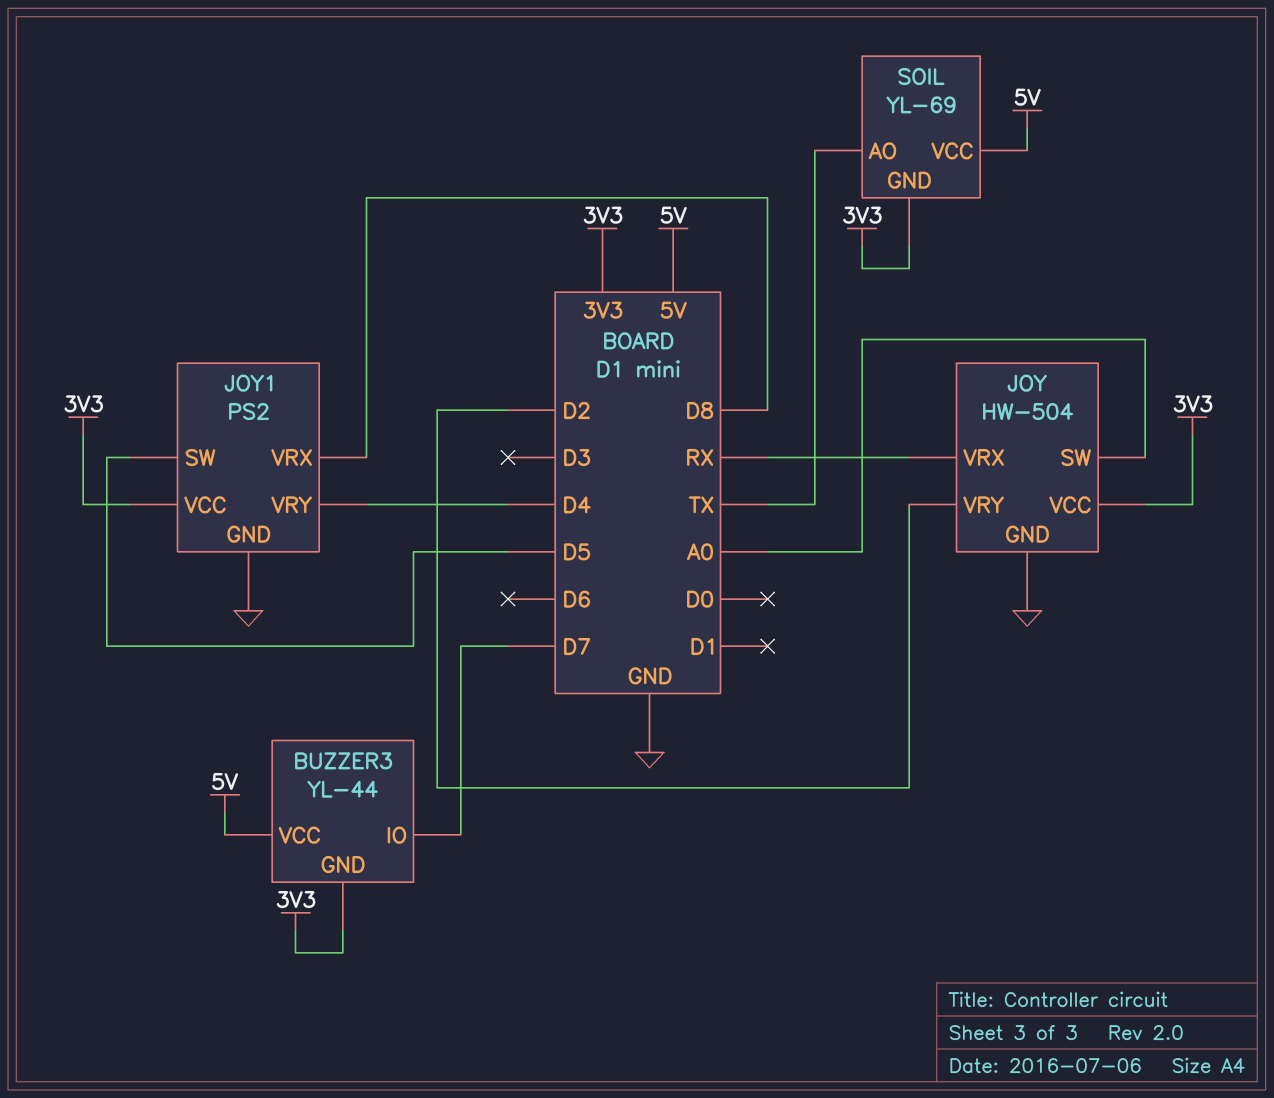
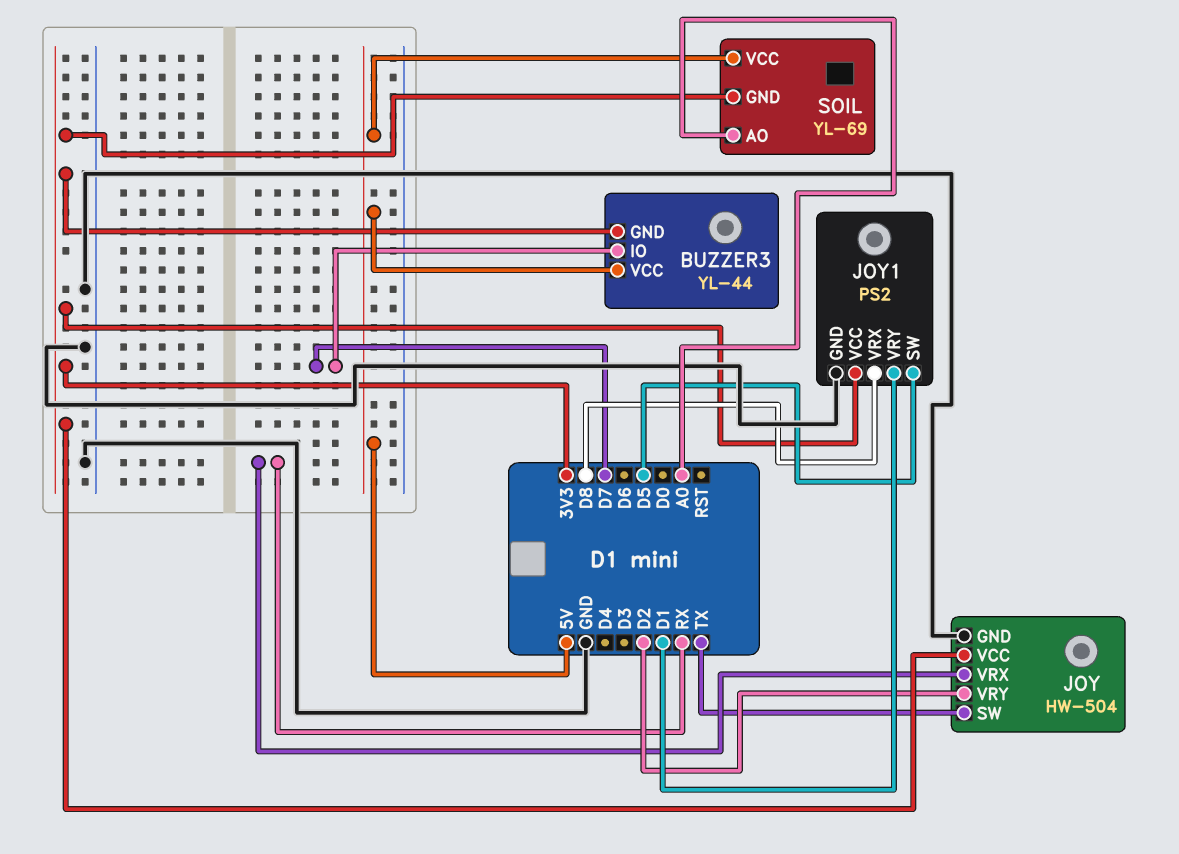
JOY pin SW: A0 -> TX
JOY1 pin VRY: D4 -> D1
SOIL pin AO: TX -> A0

